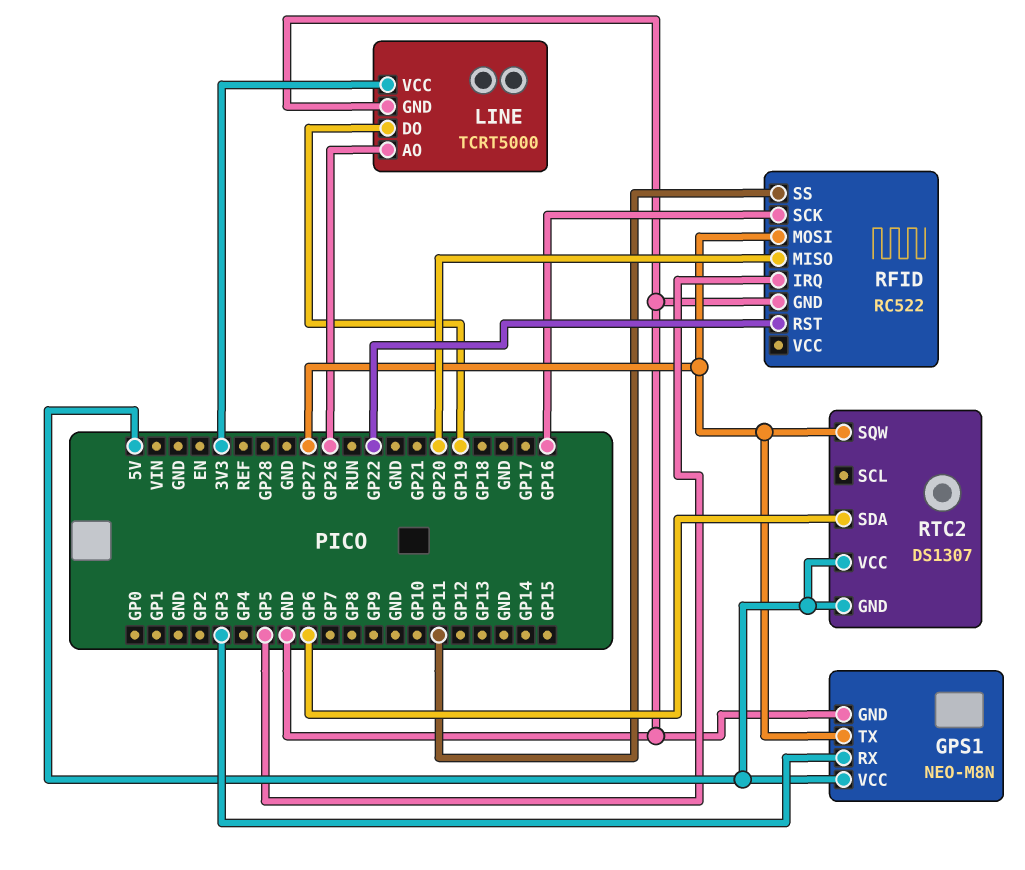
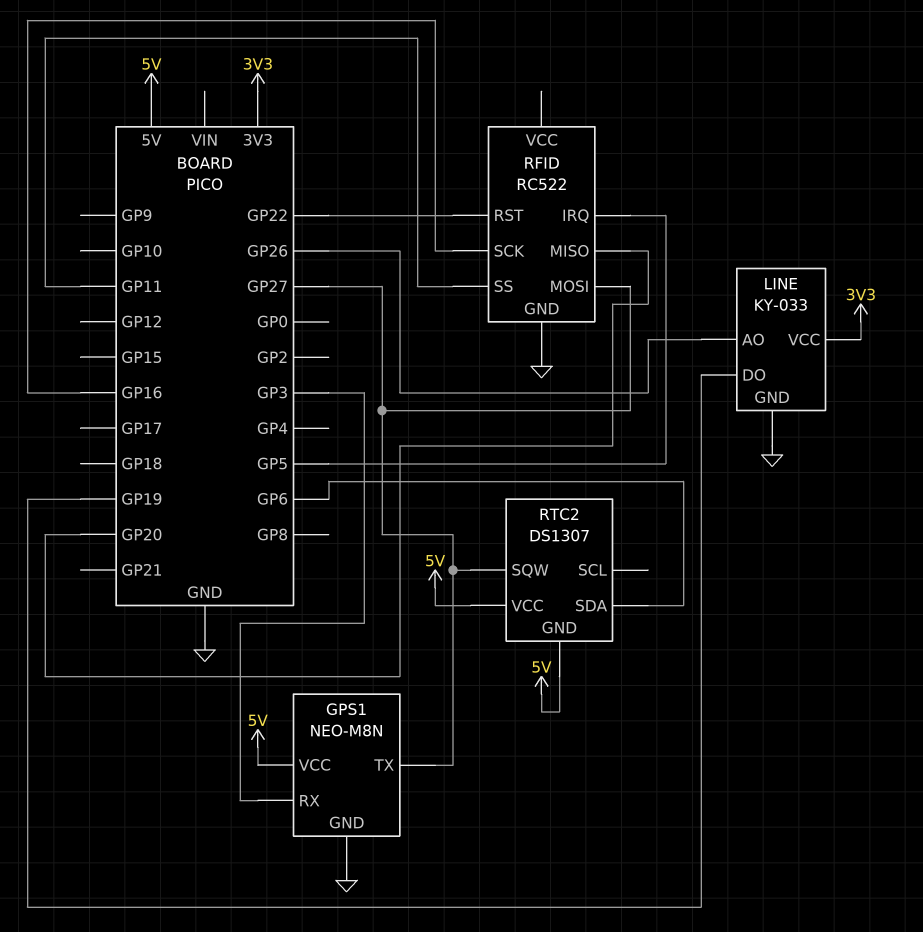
LINE: TCRT5000 -> KY-033

